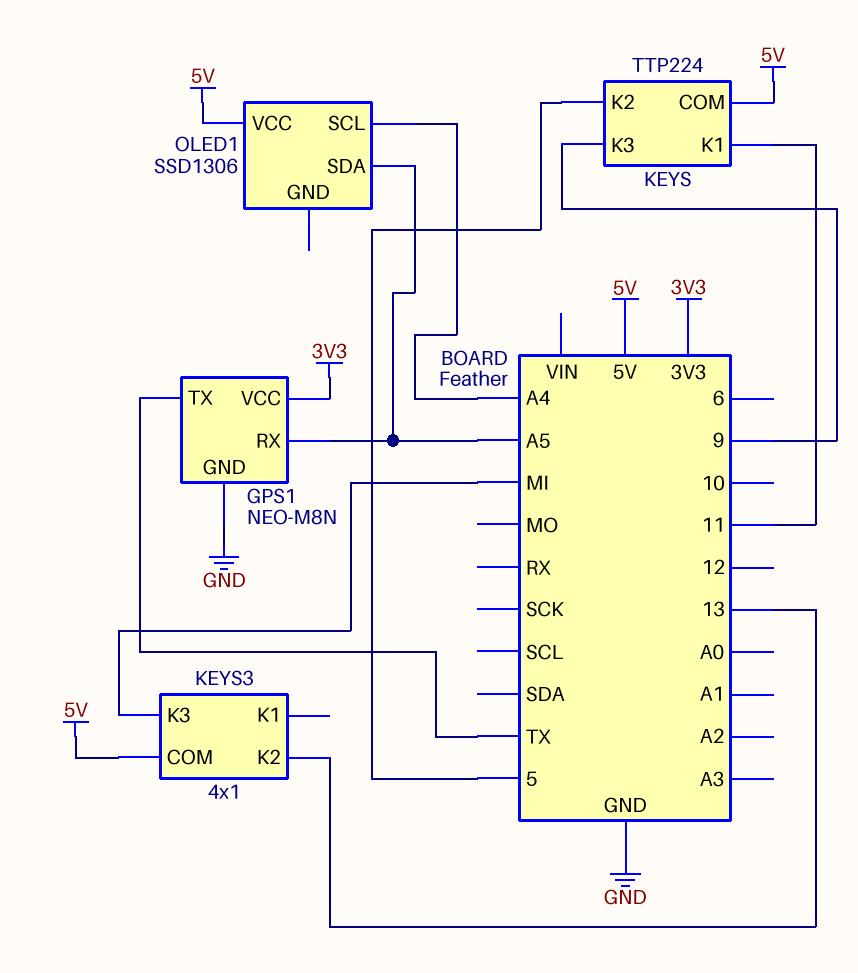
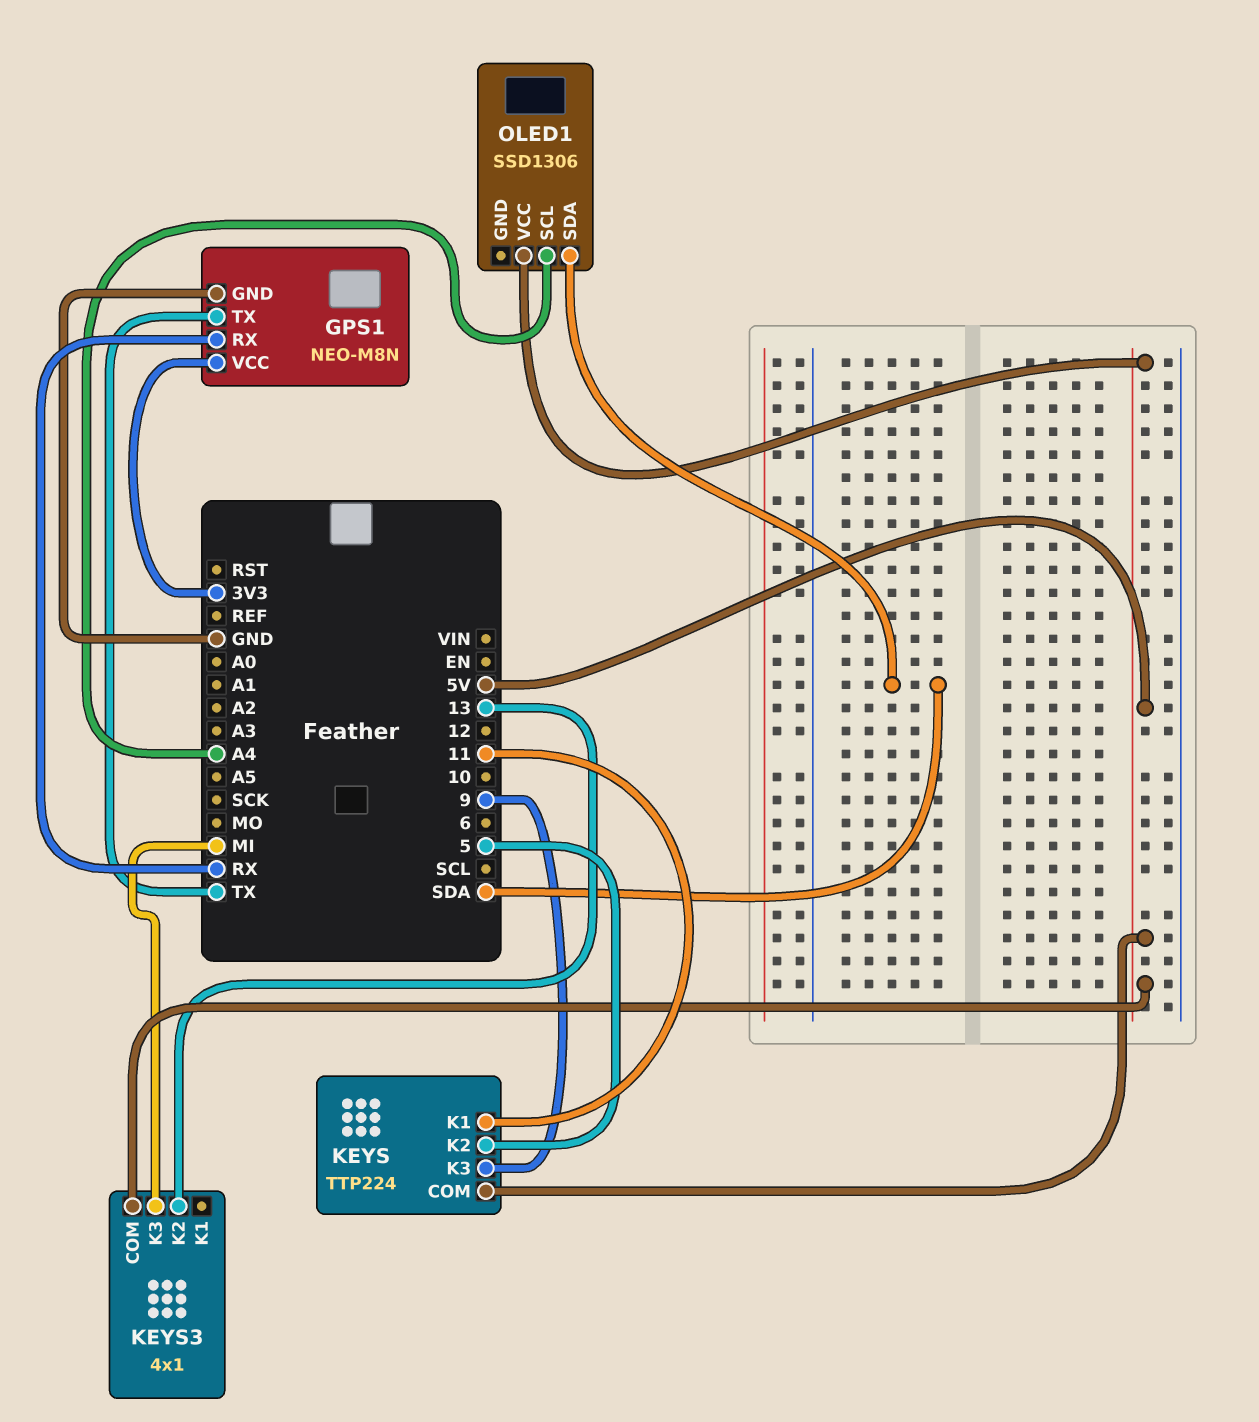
GPS1 pin RX: A5 -> RX
OLED1 pin SDA: A5 -> SDA

